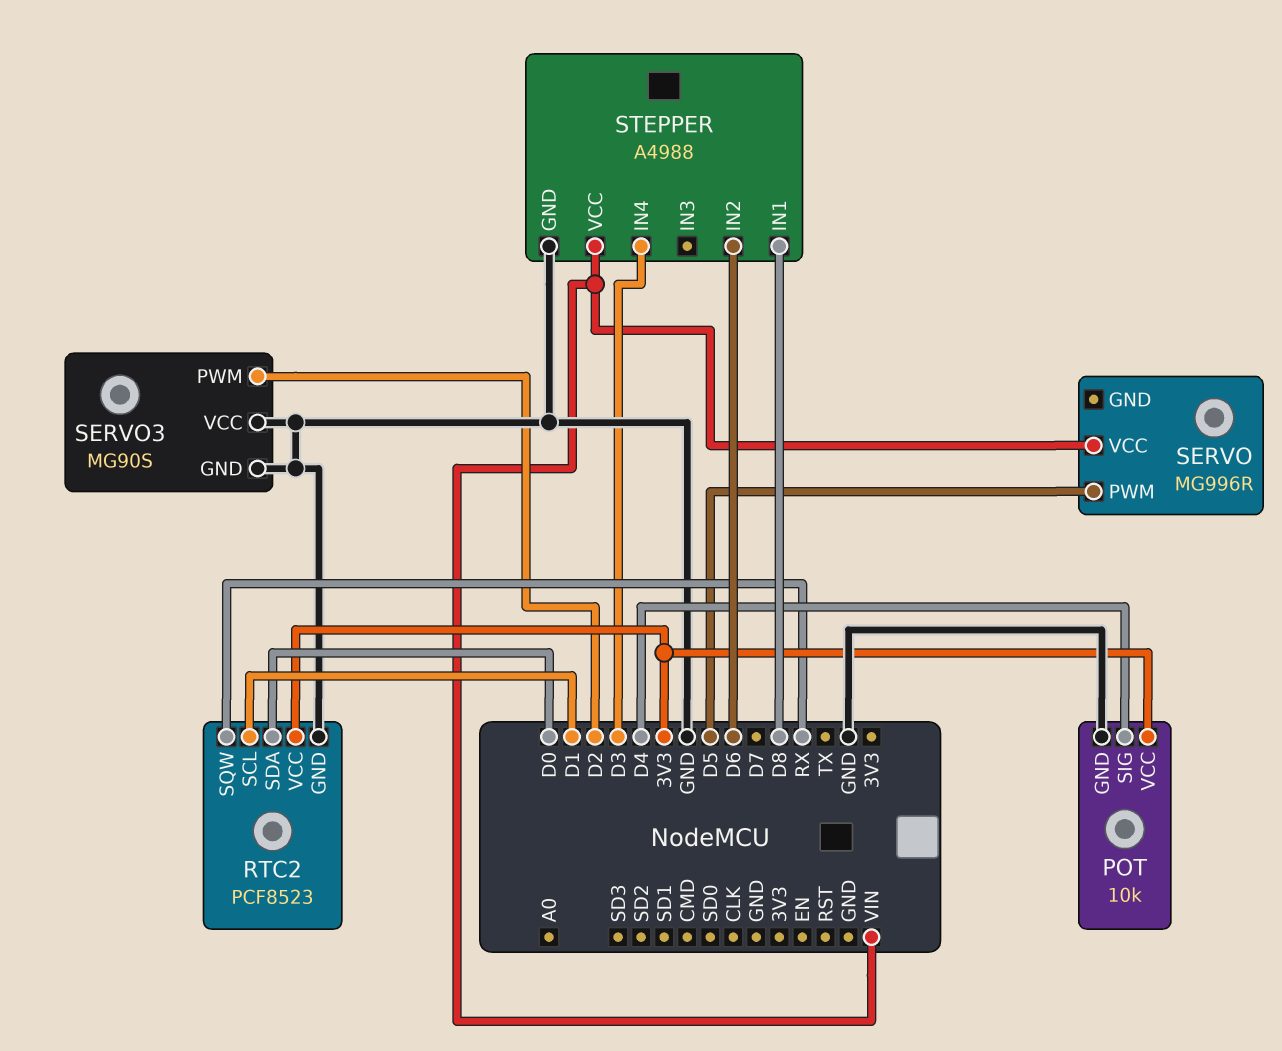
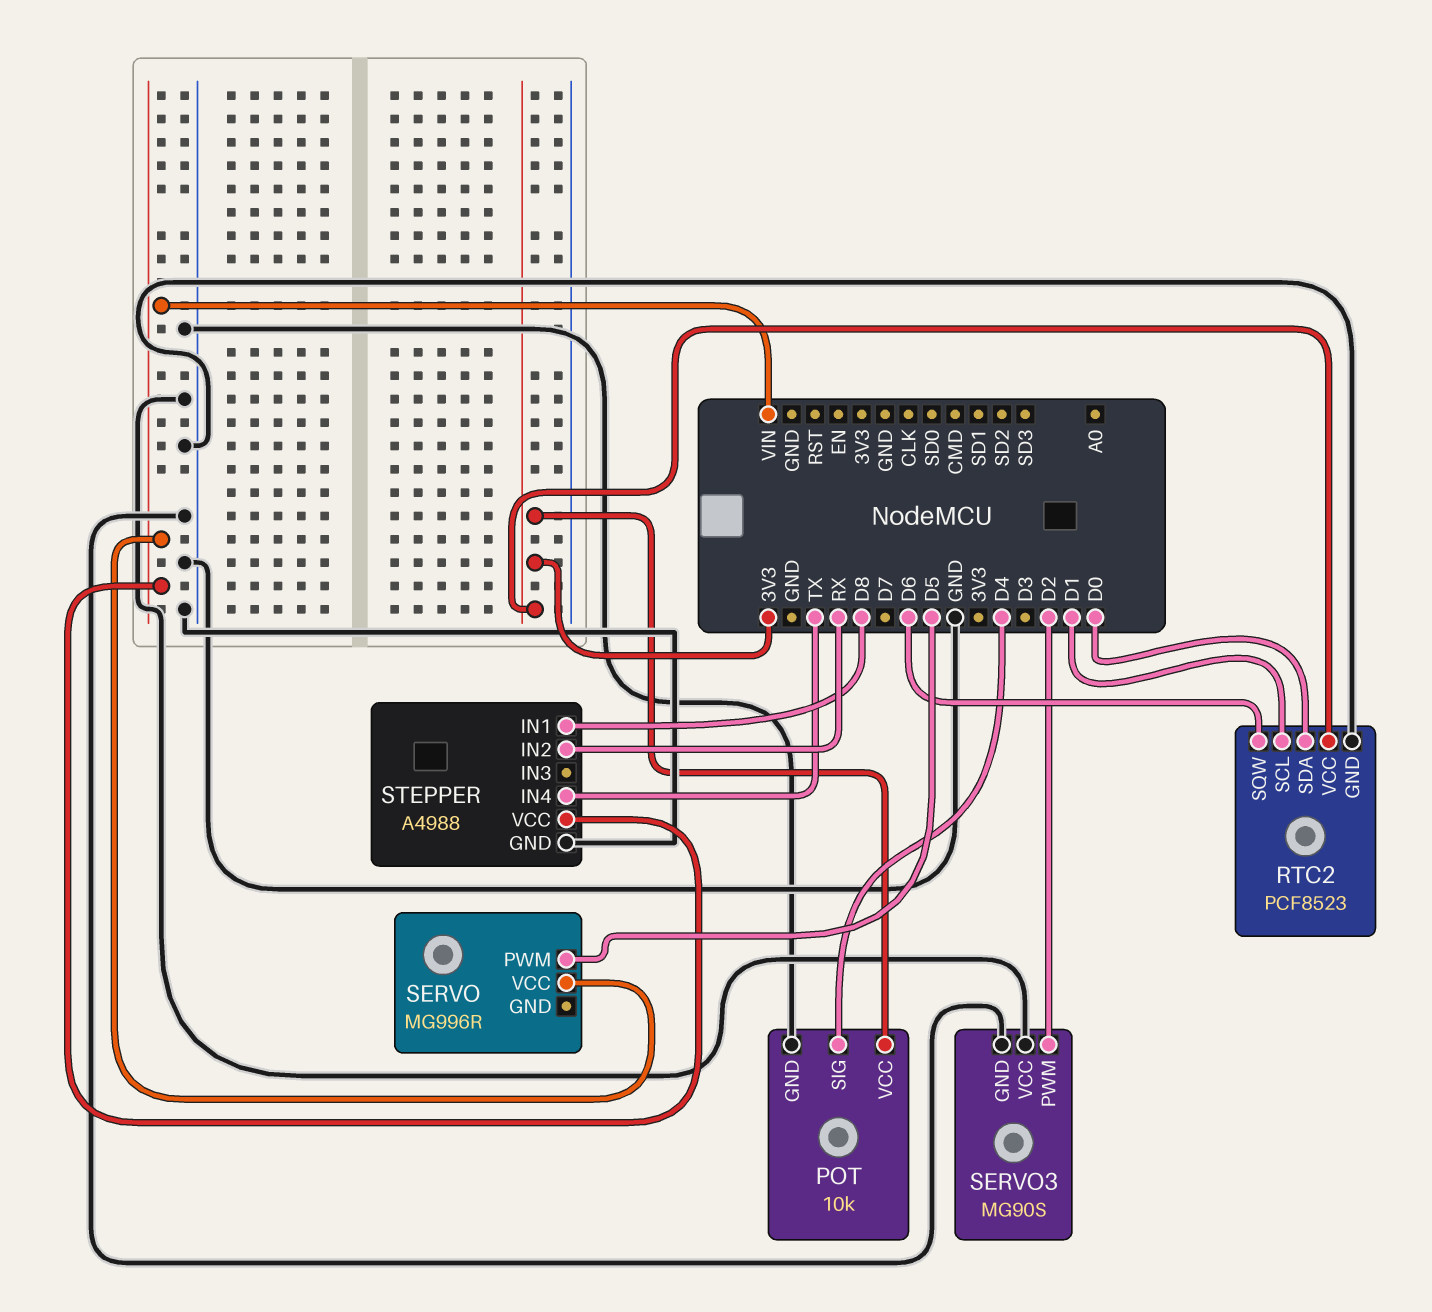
RTC2 pin SQW: RX -> D6
STEPPER pin IN2: D6 -> RX
STEPPER pin IN4: D3 -> TX

